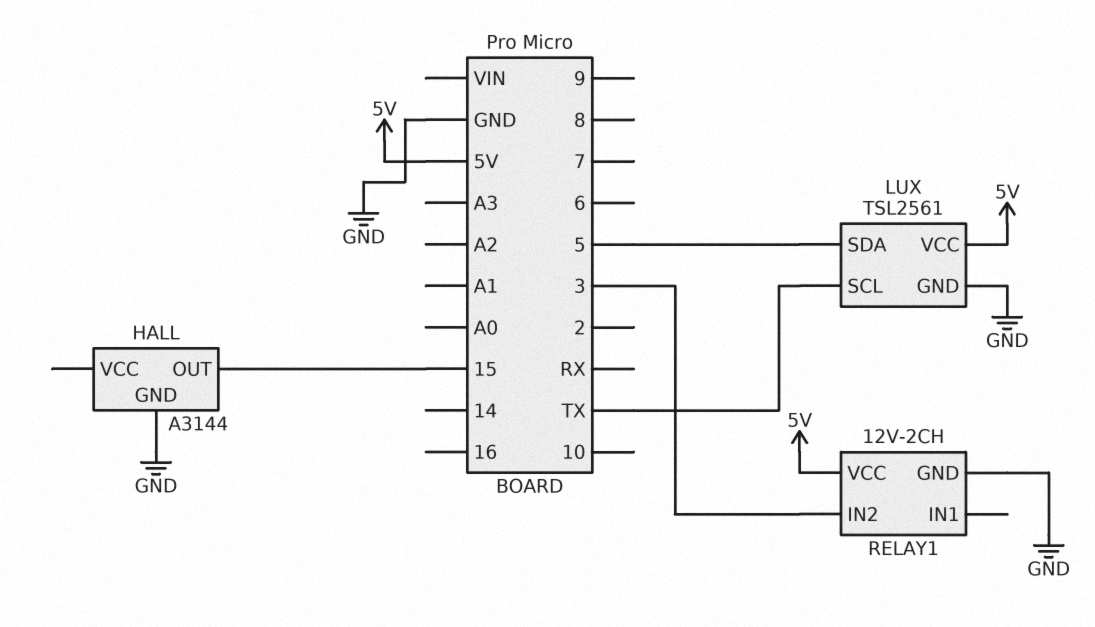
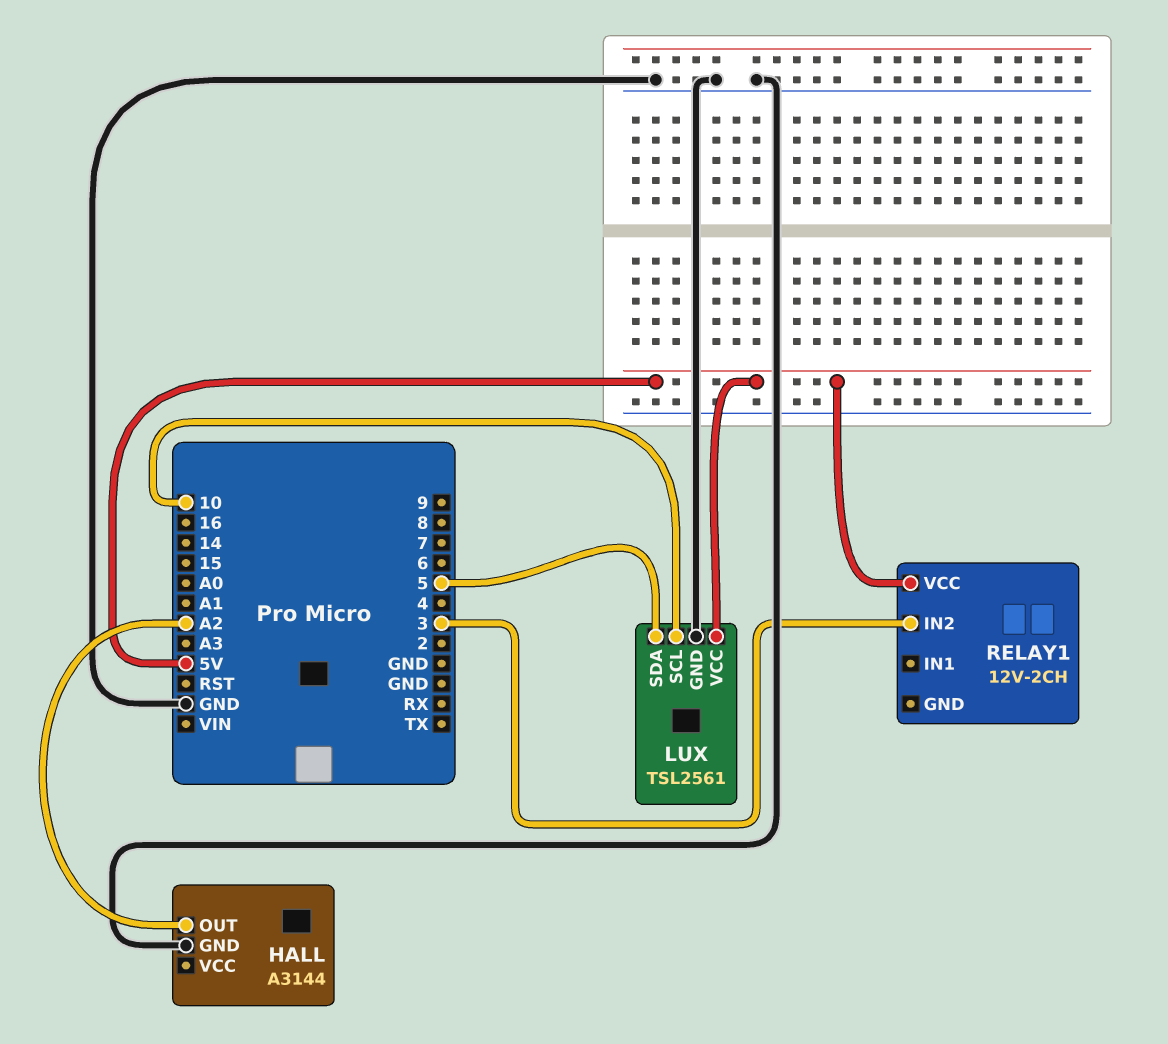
HALL pin OUT: 15 -> A2
LUX pin SCL: TX -> 10
RELAY1 pin GND: GND -> none

